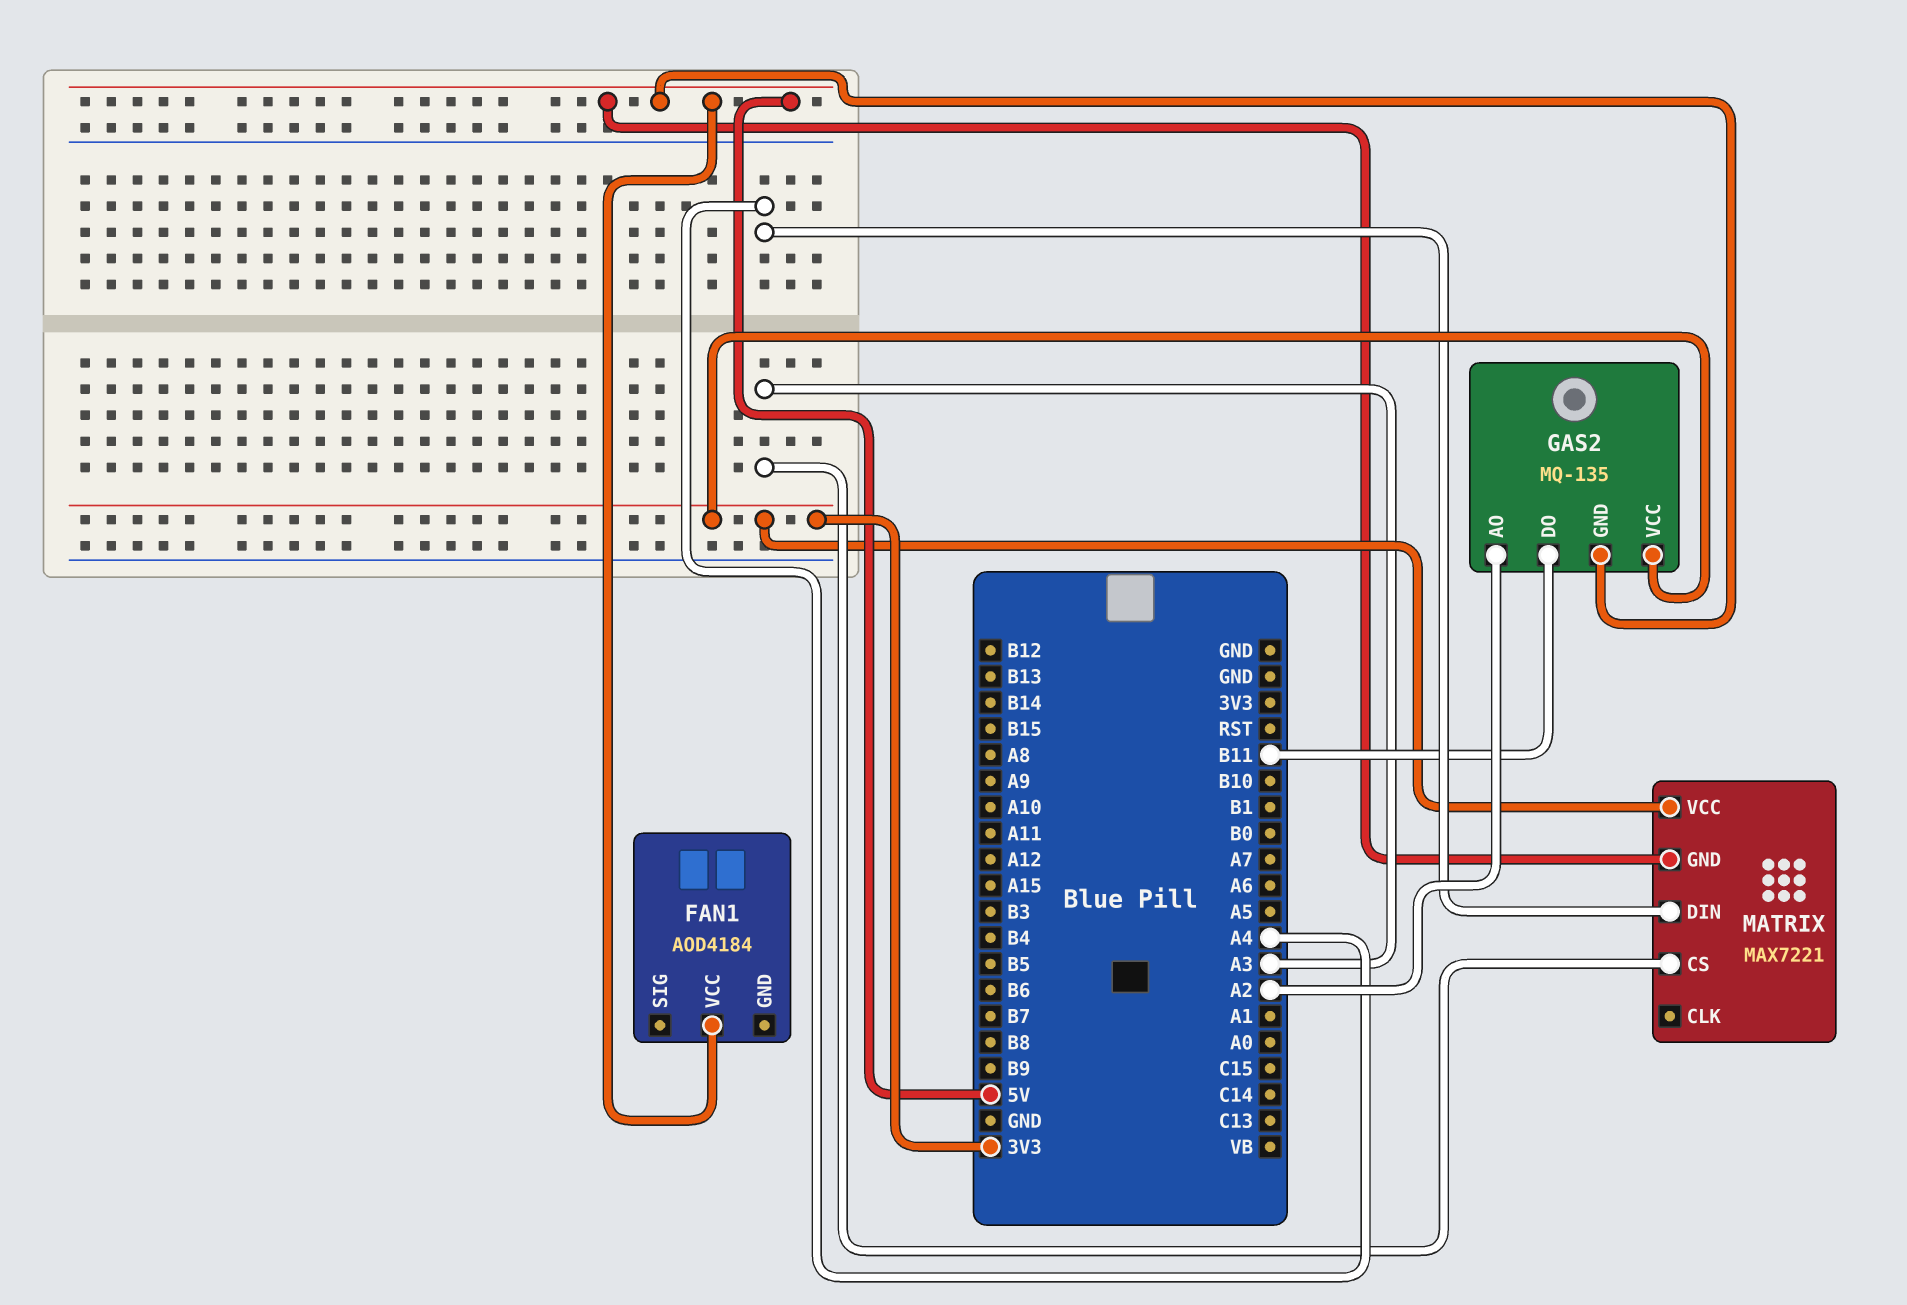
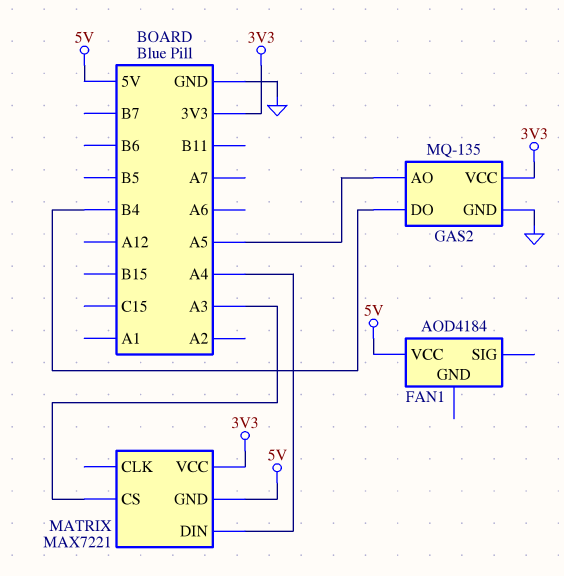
GAS2 pin AO: A2 -> A5
GAS2 pin DO: B11 -> B4
GAS2 pin GND: 5V -> GND

